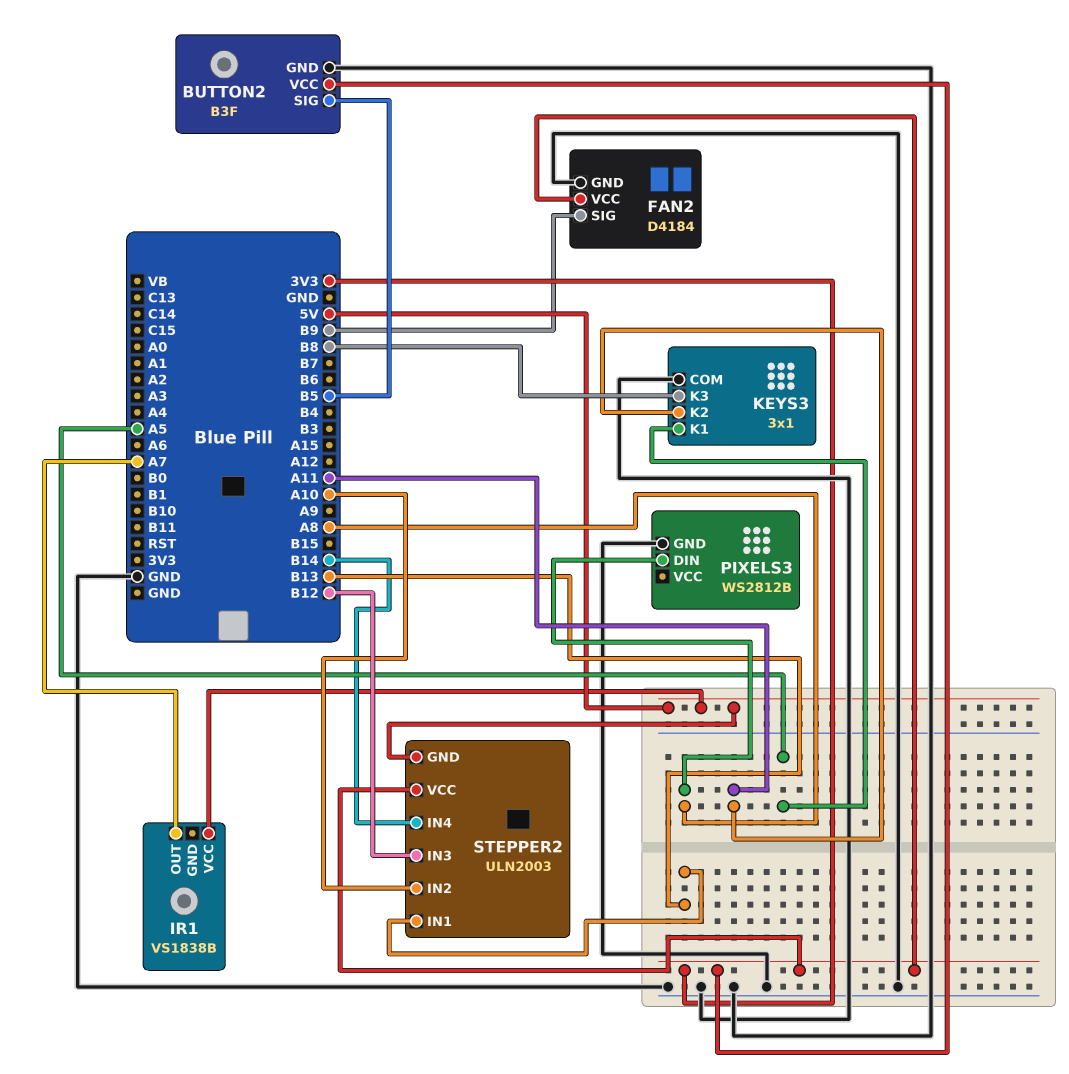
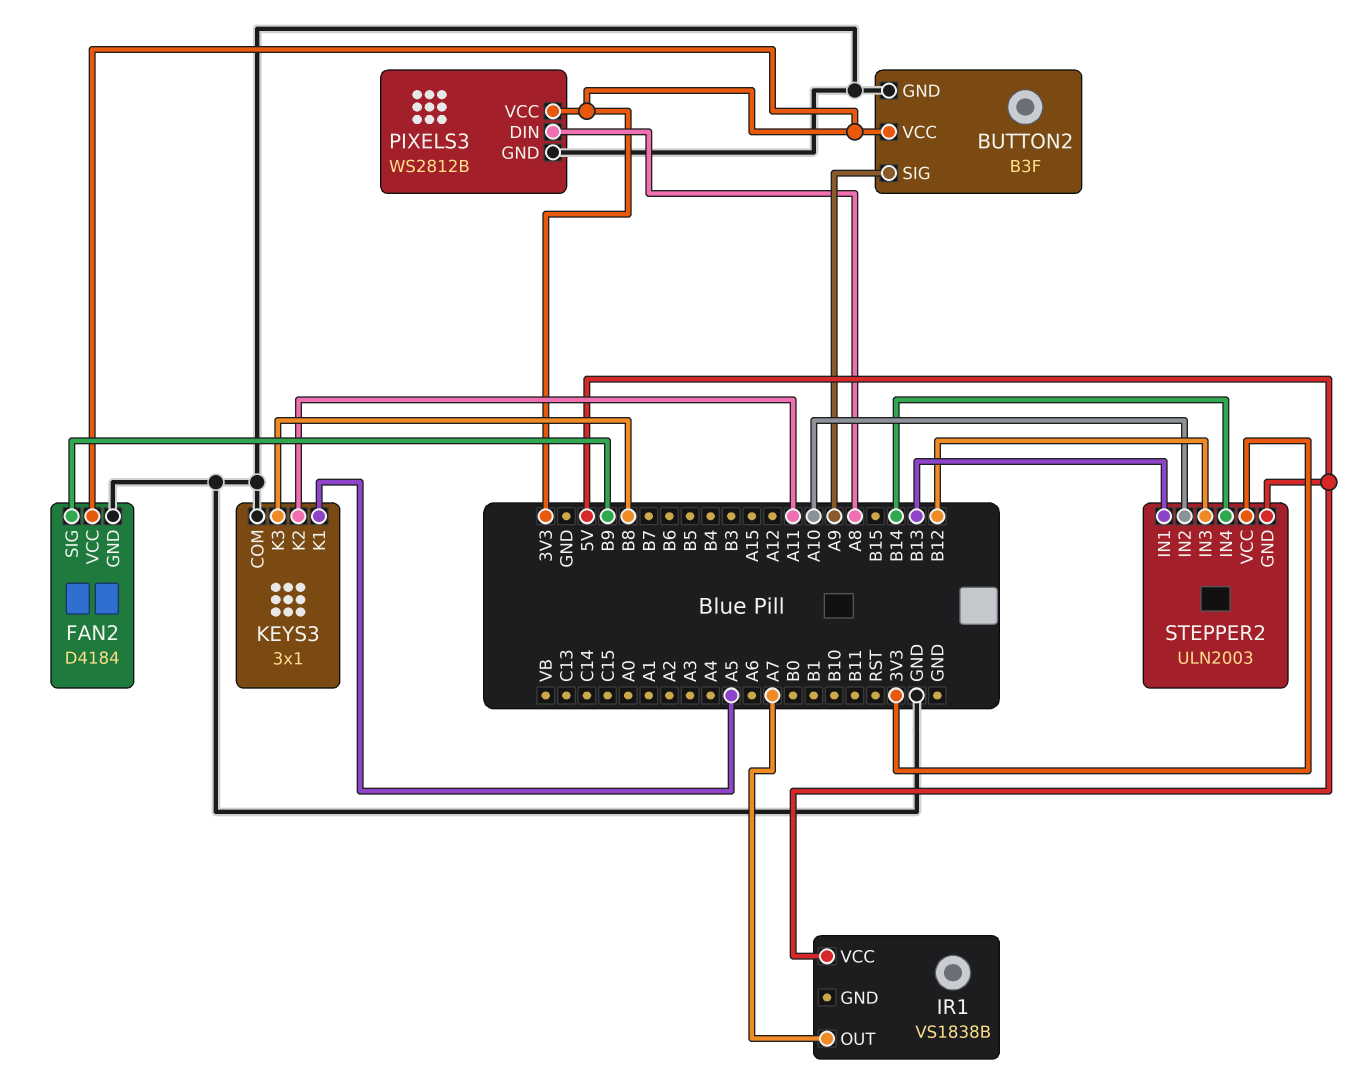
BUTTON2 pin SIG: B5 -> A9
PIXELS3 pin VCC: none -> 3V3

